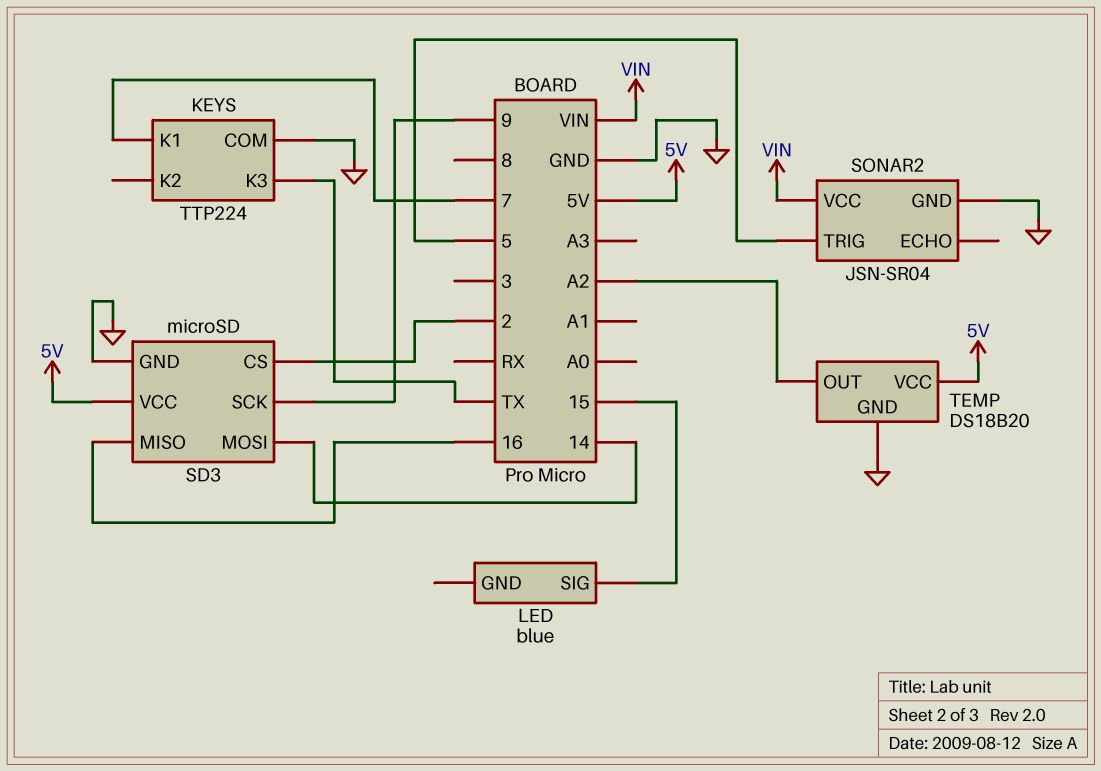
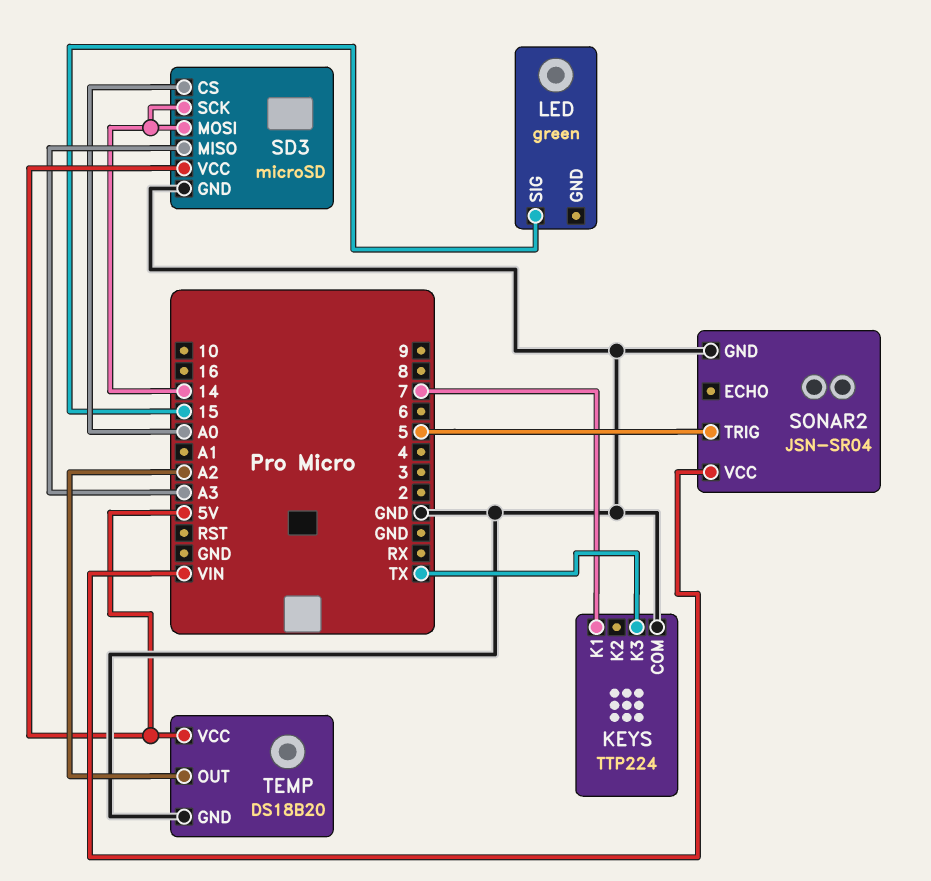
LED: blue -> green
SD3 pin CS: 2 -> A0
SD3 pin MISO: 16 -> A3
SD3 pin SCK: 9 -> 14

